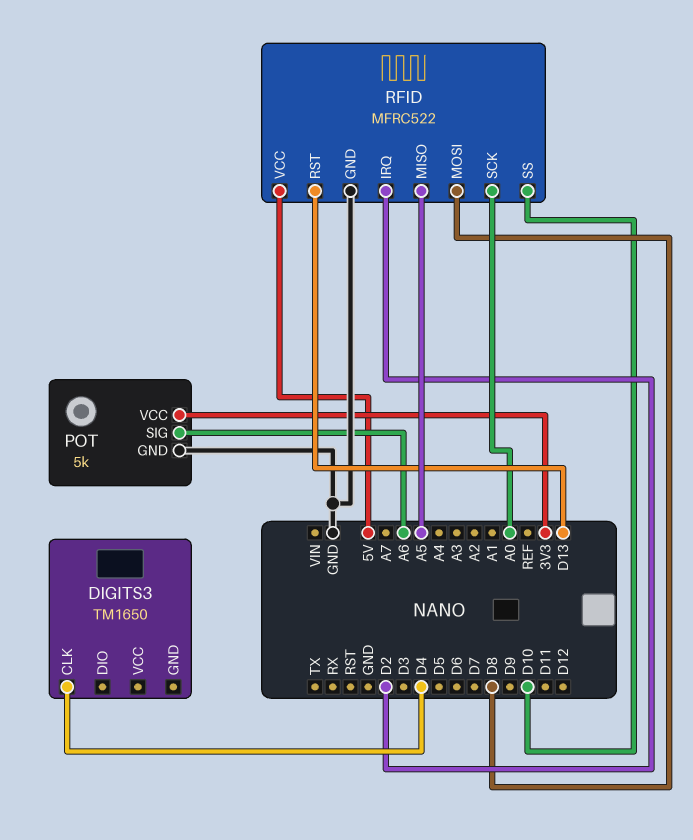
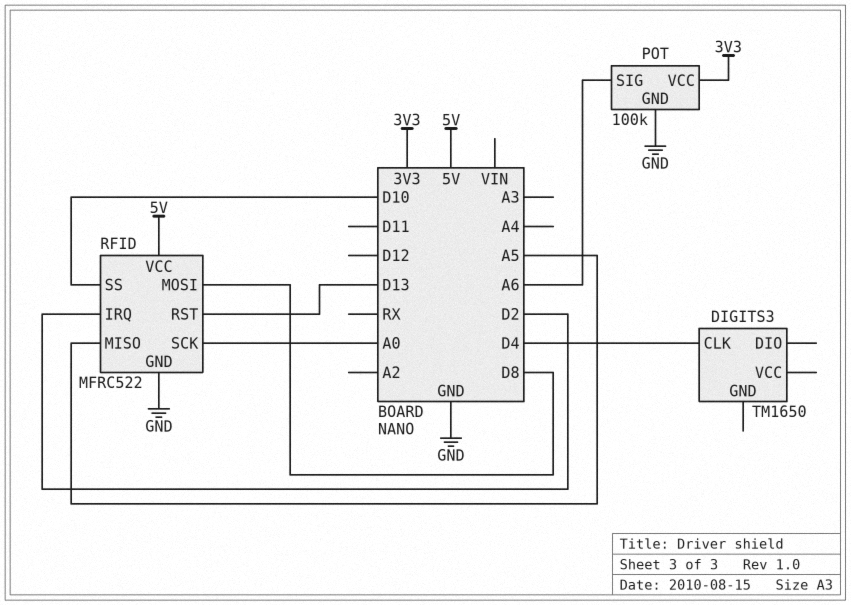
POT: 5k -> 100k

